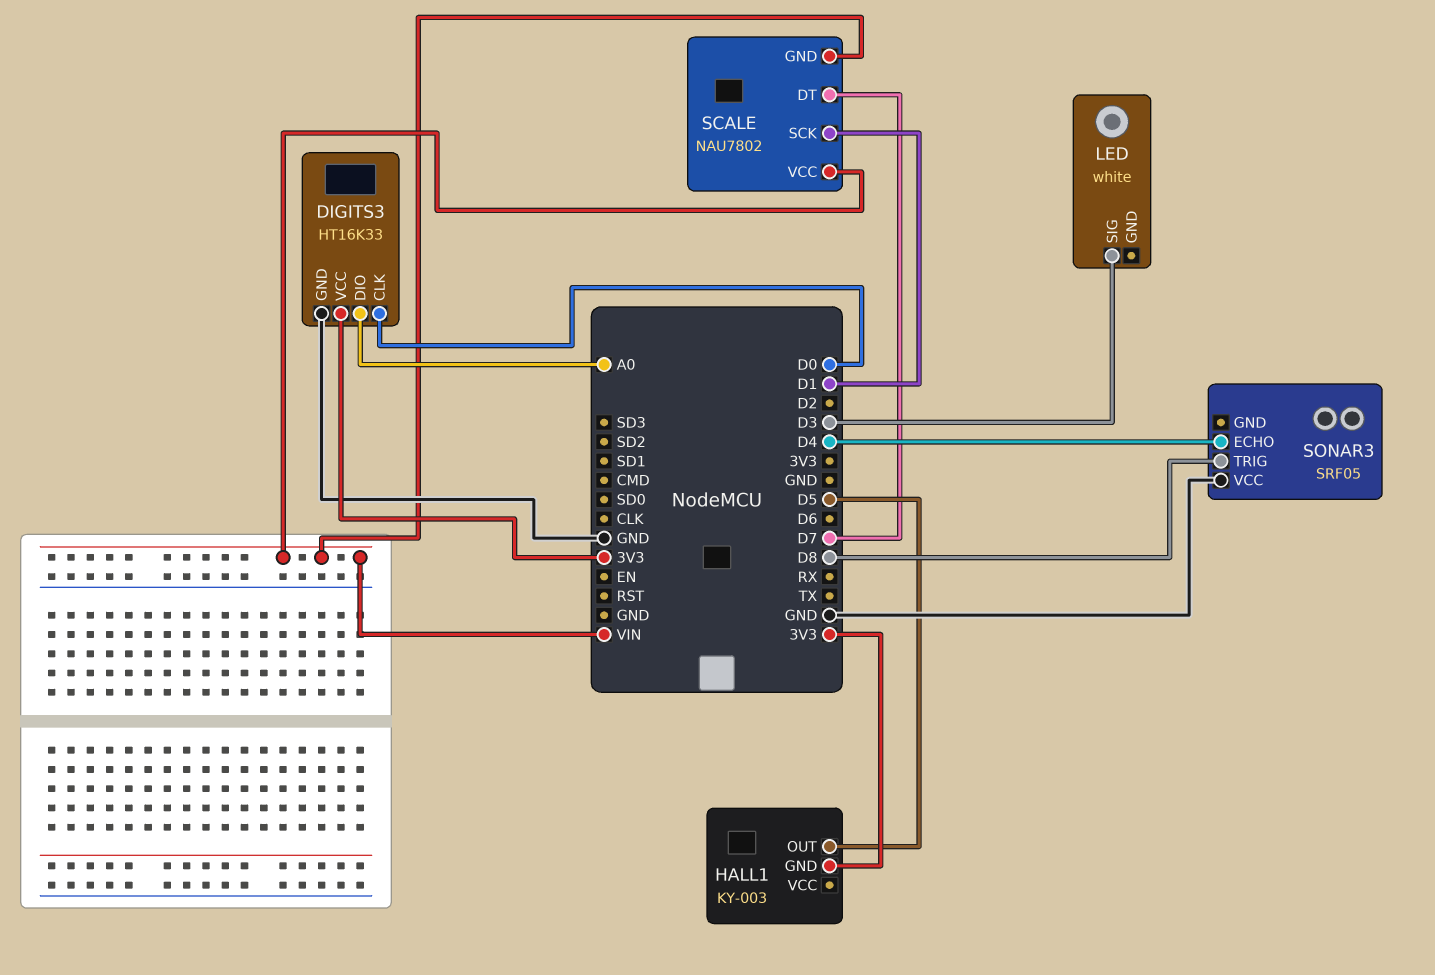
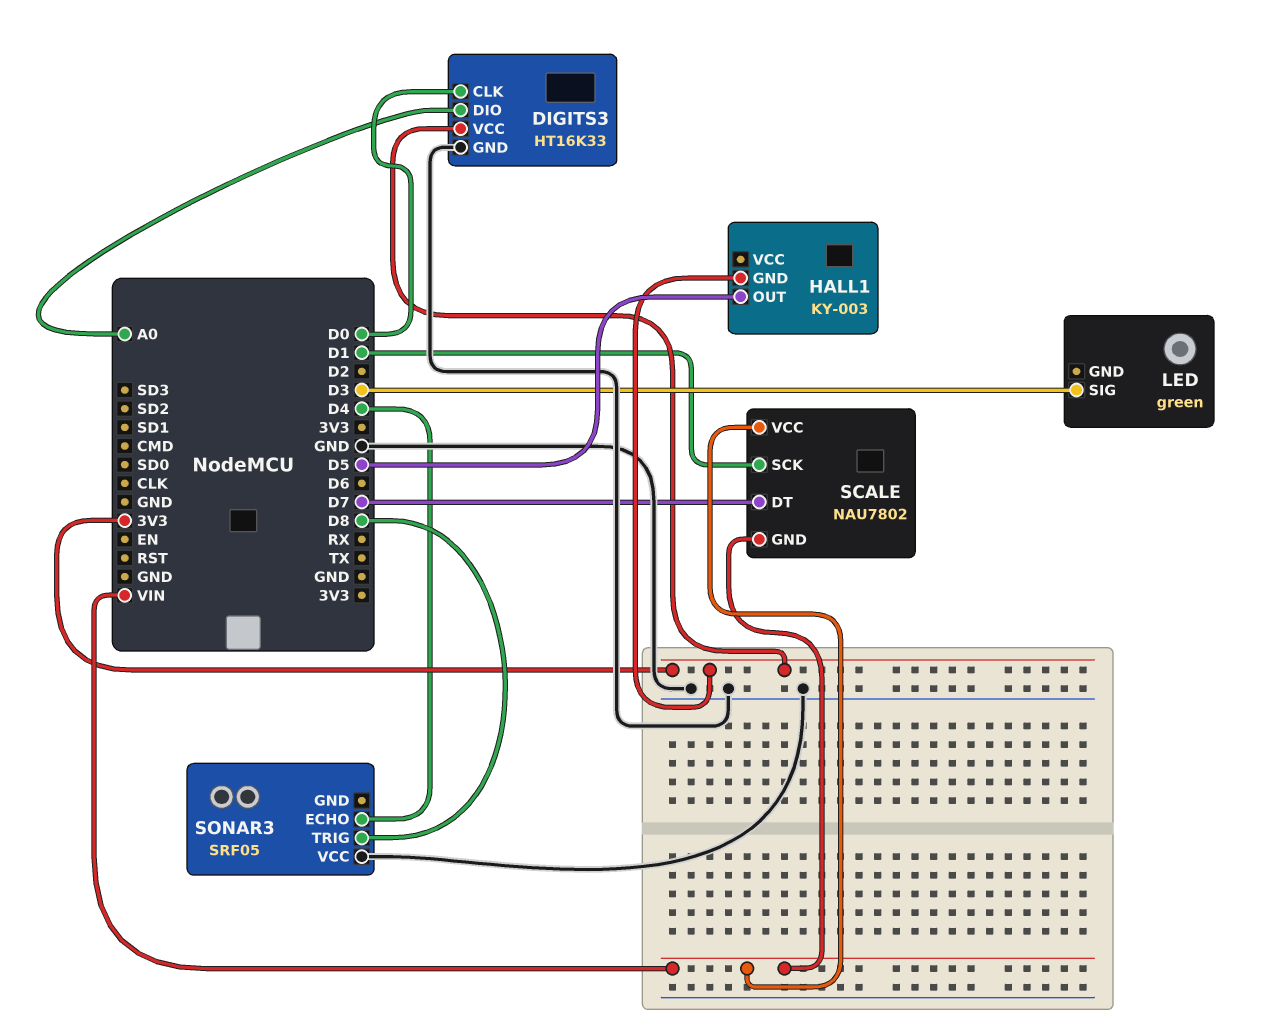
LED: white -> green

